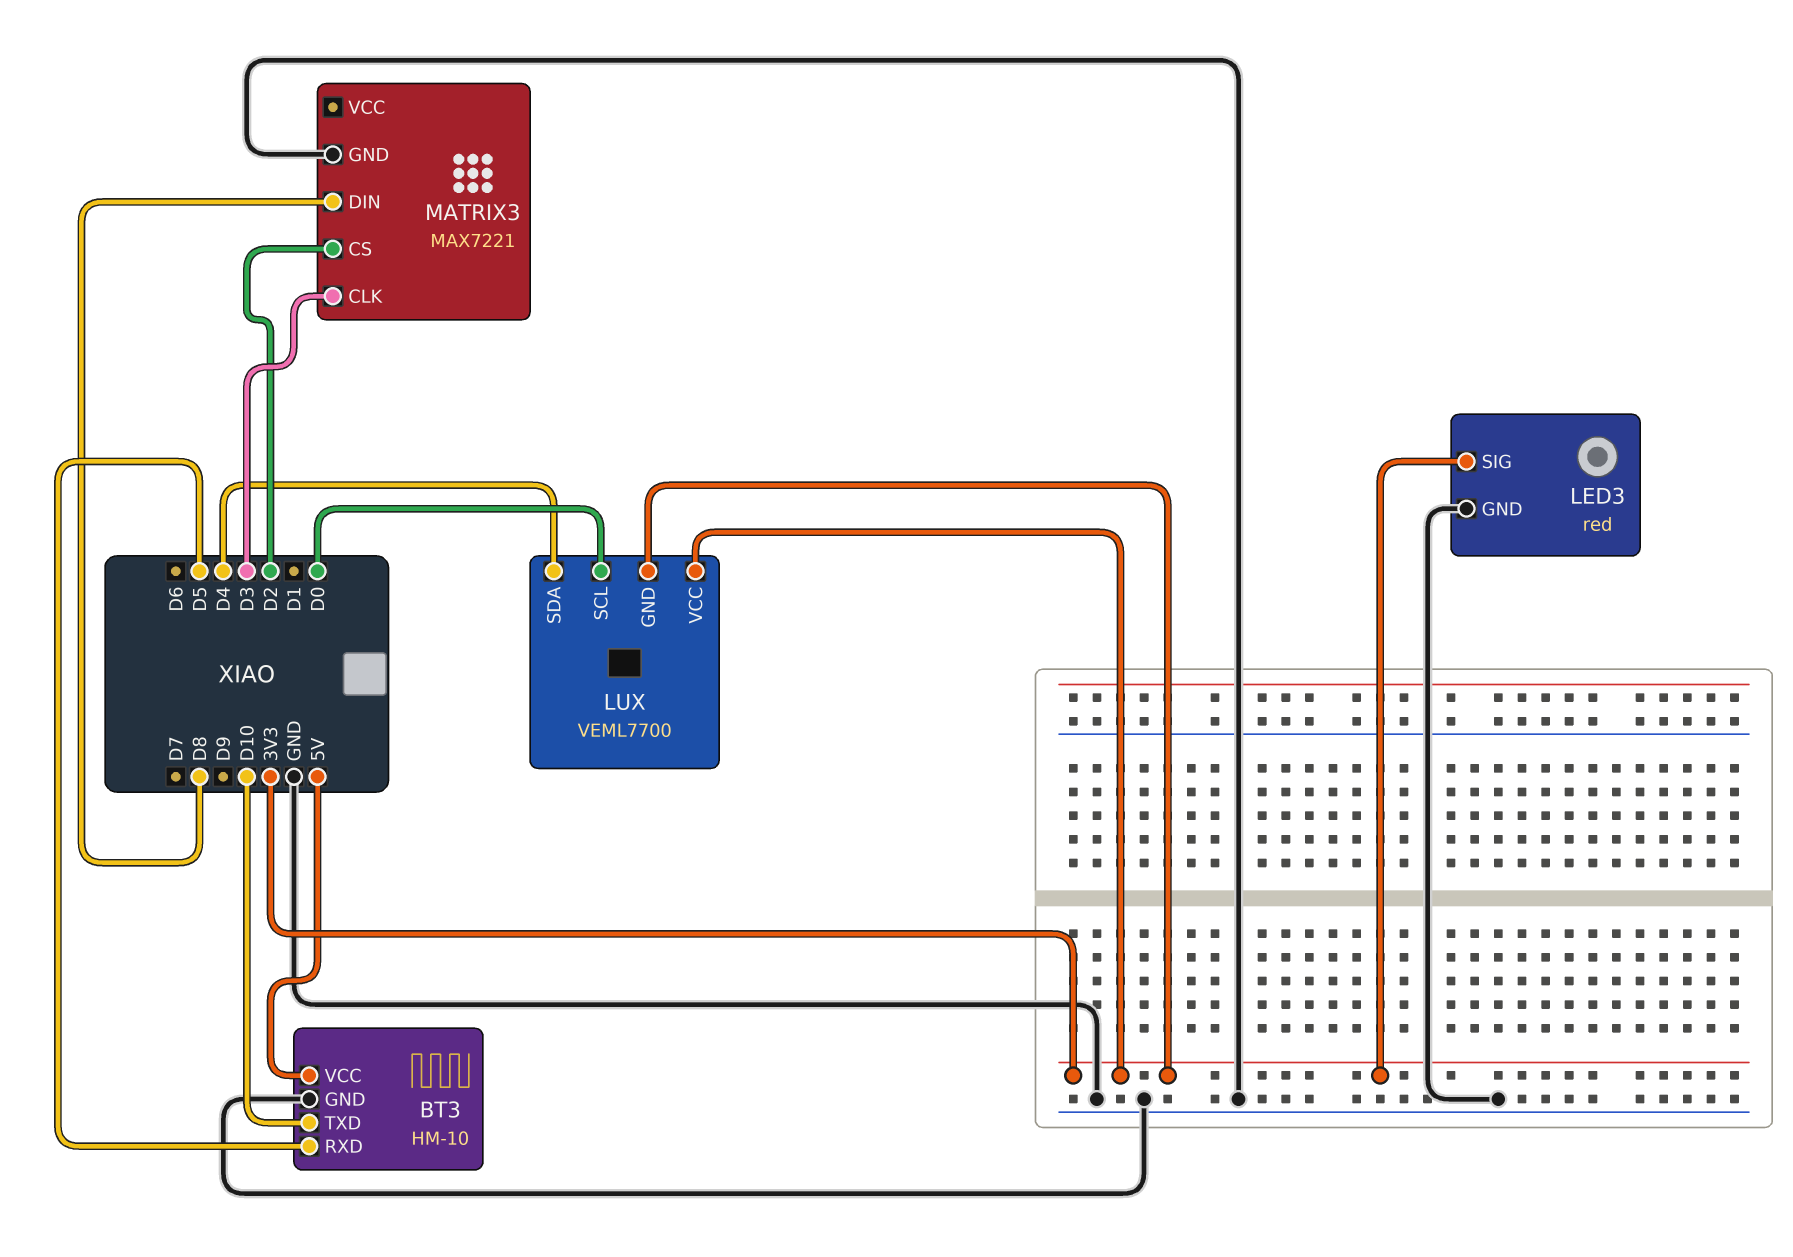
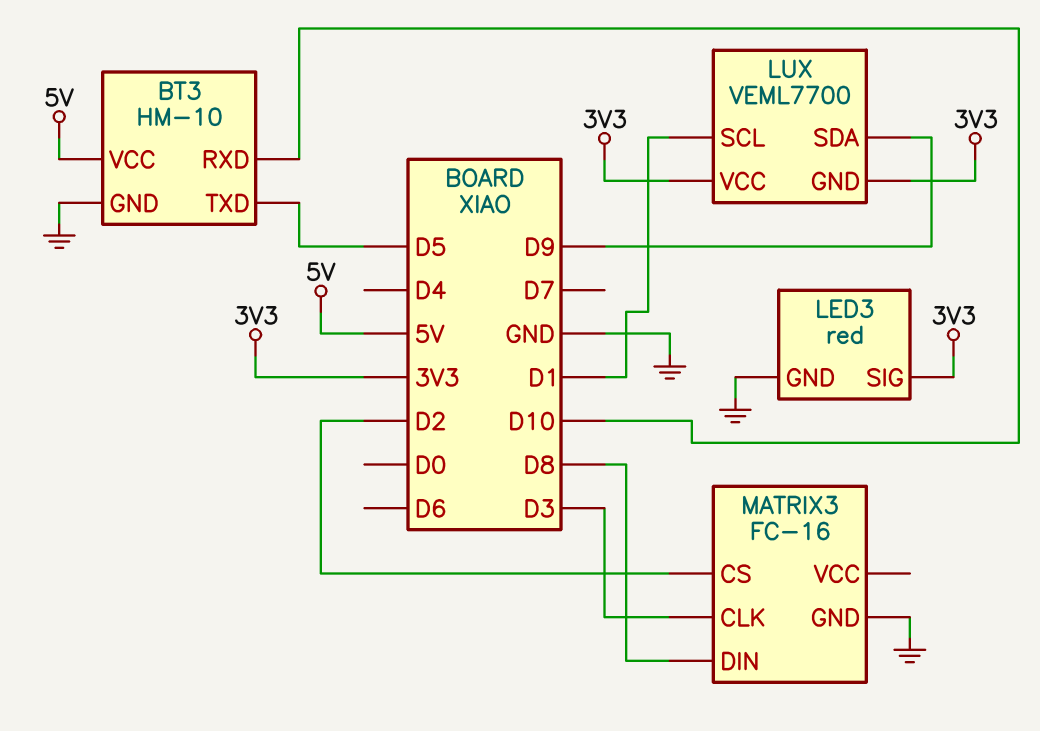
BT3 pin RXD: D5 -> D10
BT3 pin TXD: D10 -> D5
LUX pin SCL: D0 -> D1
LUX pin SDA: D4 -> D9
MATRIX3: MAX7221 -> FC-16

